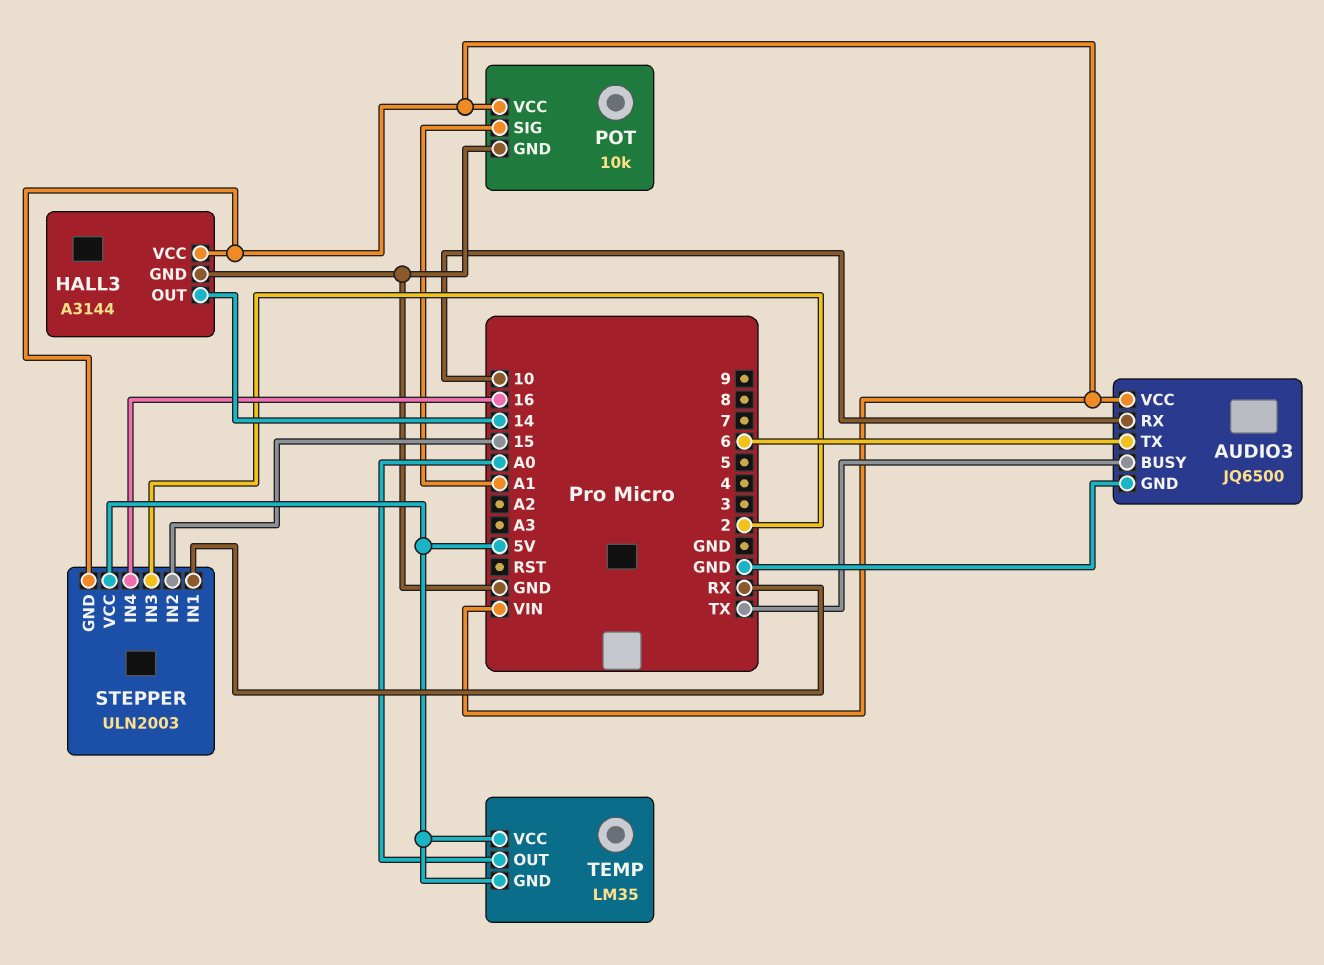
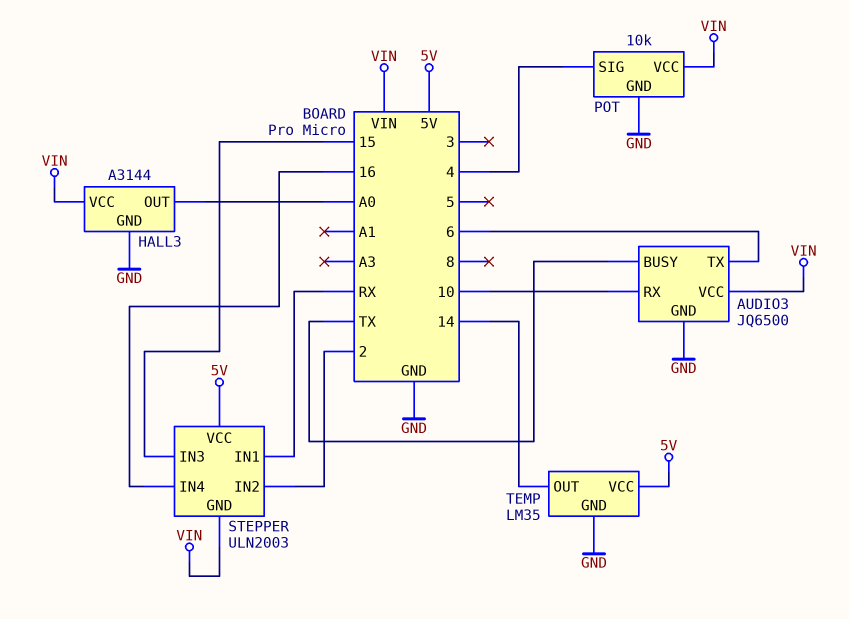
HALL3 pin OUT: 14 -> A0
POT pin SIG: A1 -> 4
STEPPER pin IN2: 15 -> 2
STEPPER pin IN3: 2 -> 15
TEMP pin GND: 5V -> GND
TEMP pin OUT: A0 -> 14

